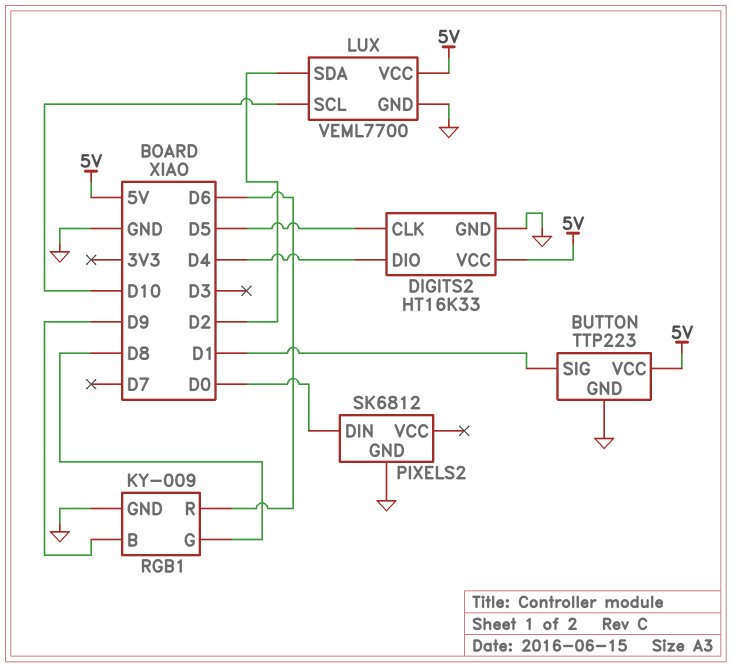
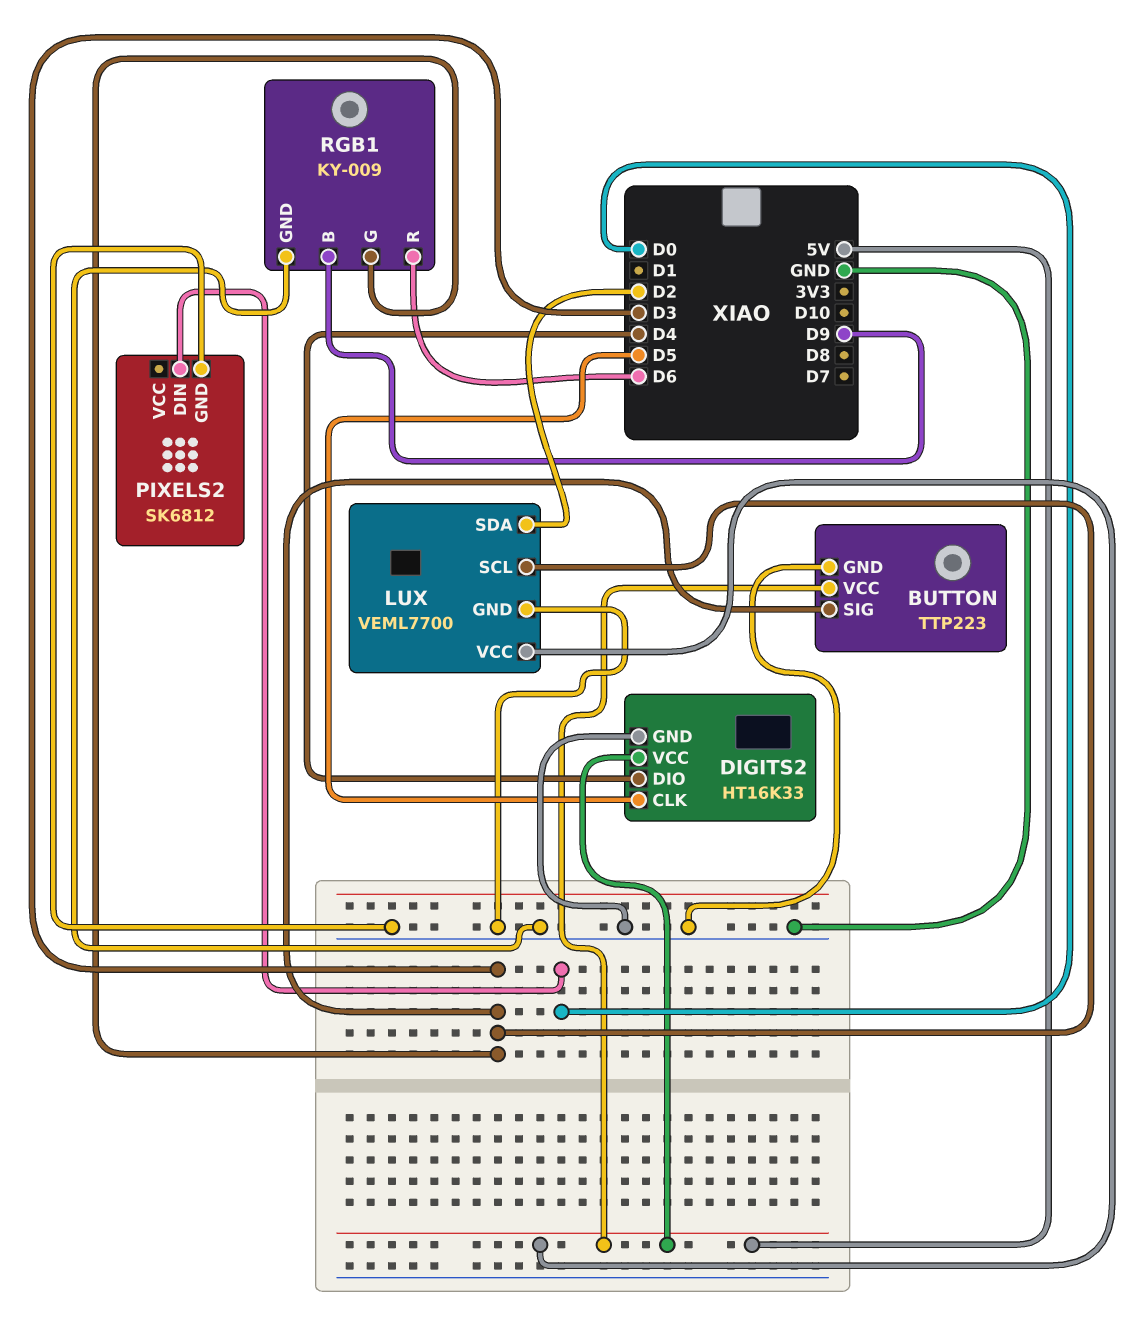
BUTTON pin SIG: D1 -> D3
LUX pin SCL: D10 -> D3
RGB1 pin G: D8 -> D3

